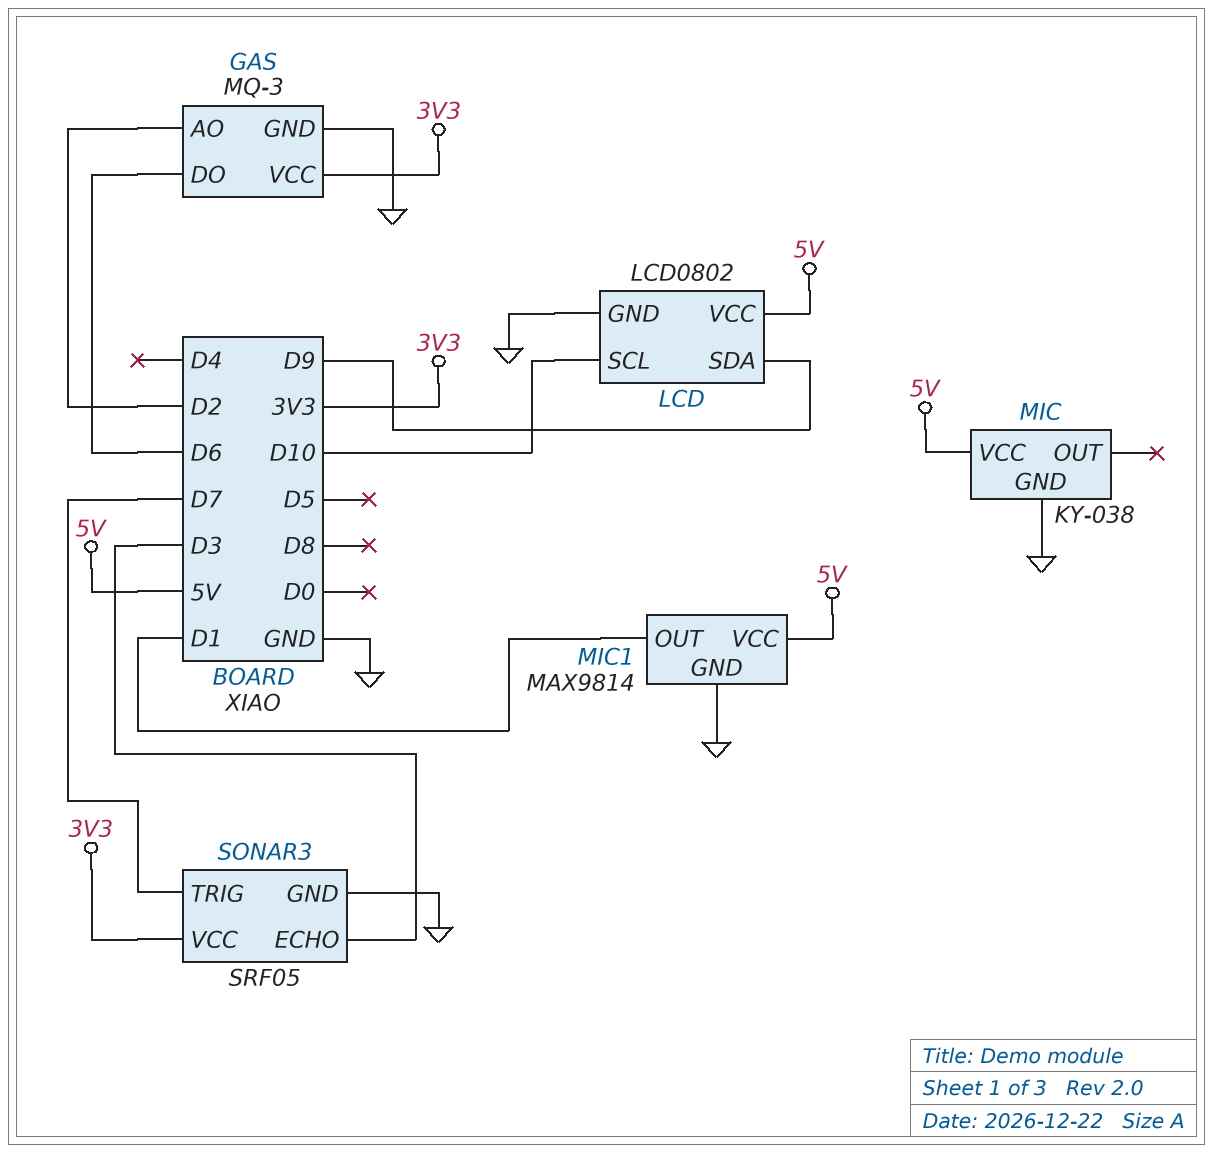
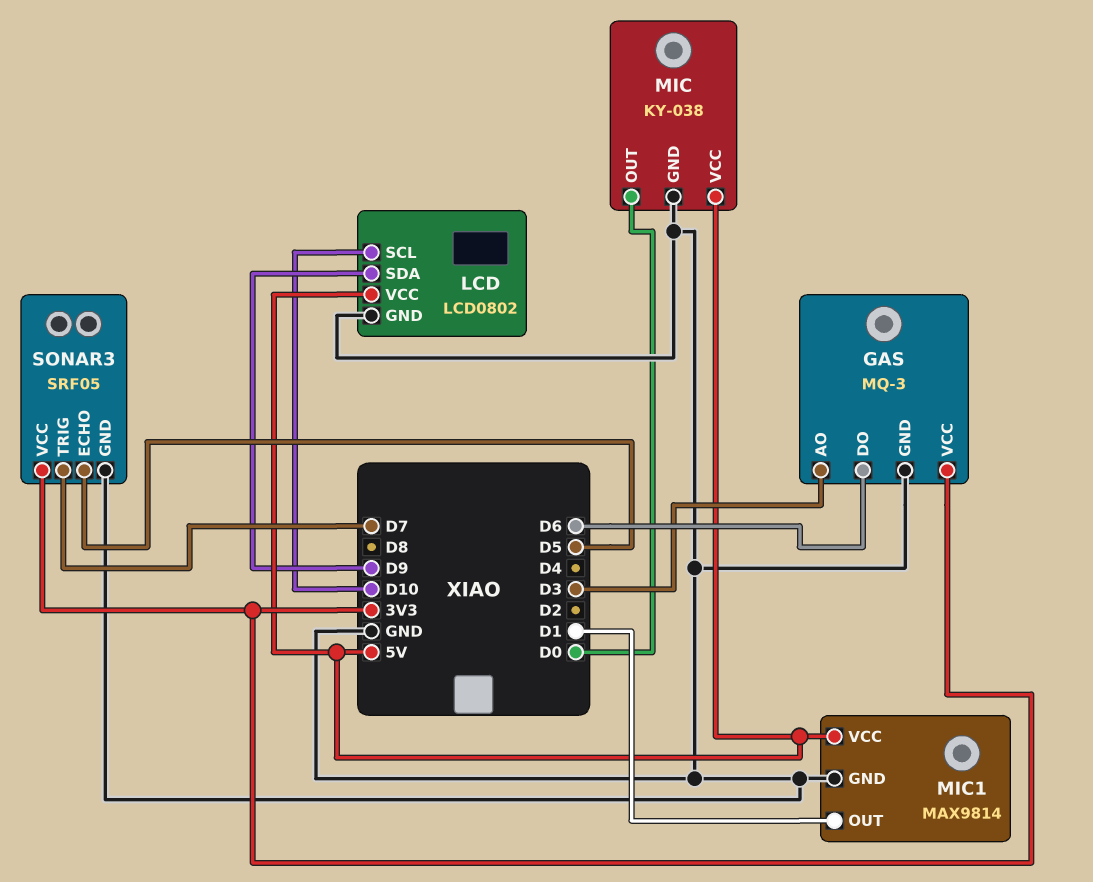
GAS pin AO: D2 -> D3
MIC pin OUT: none -> D0
SONAR3 pin ECHO: D3 -> D5

